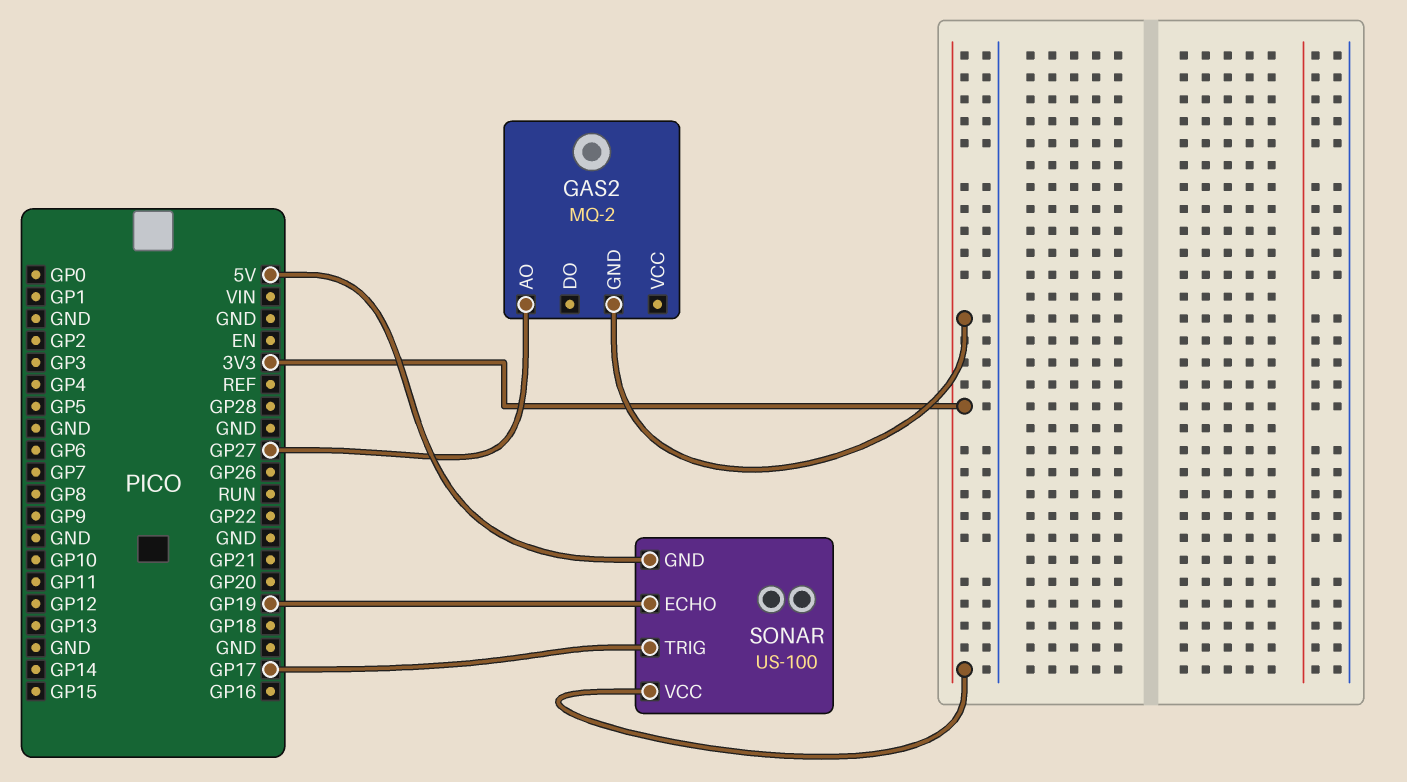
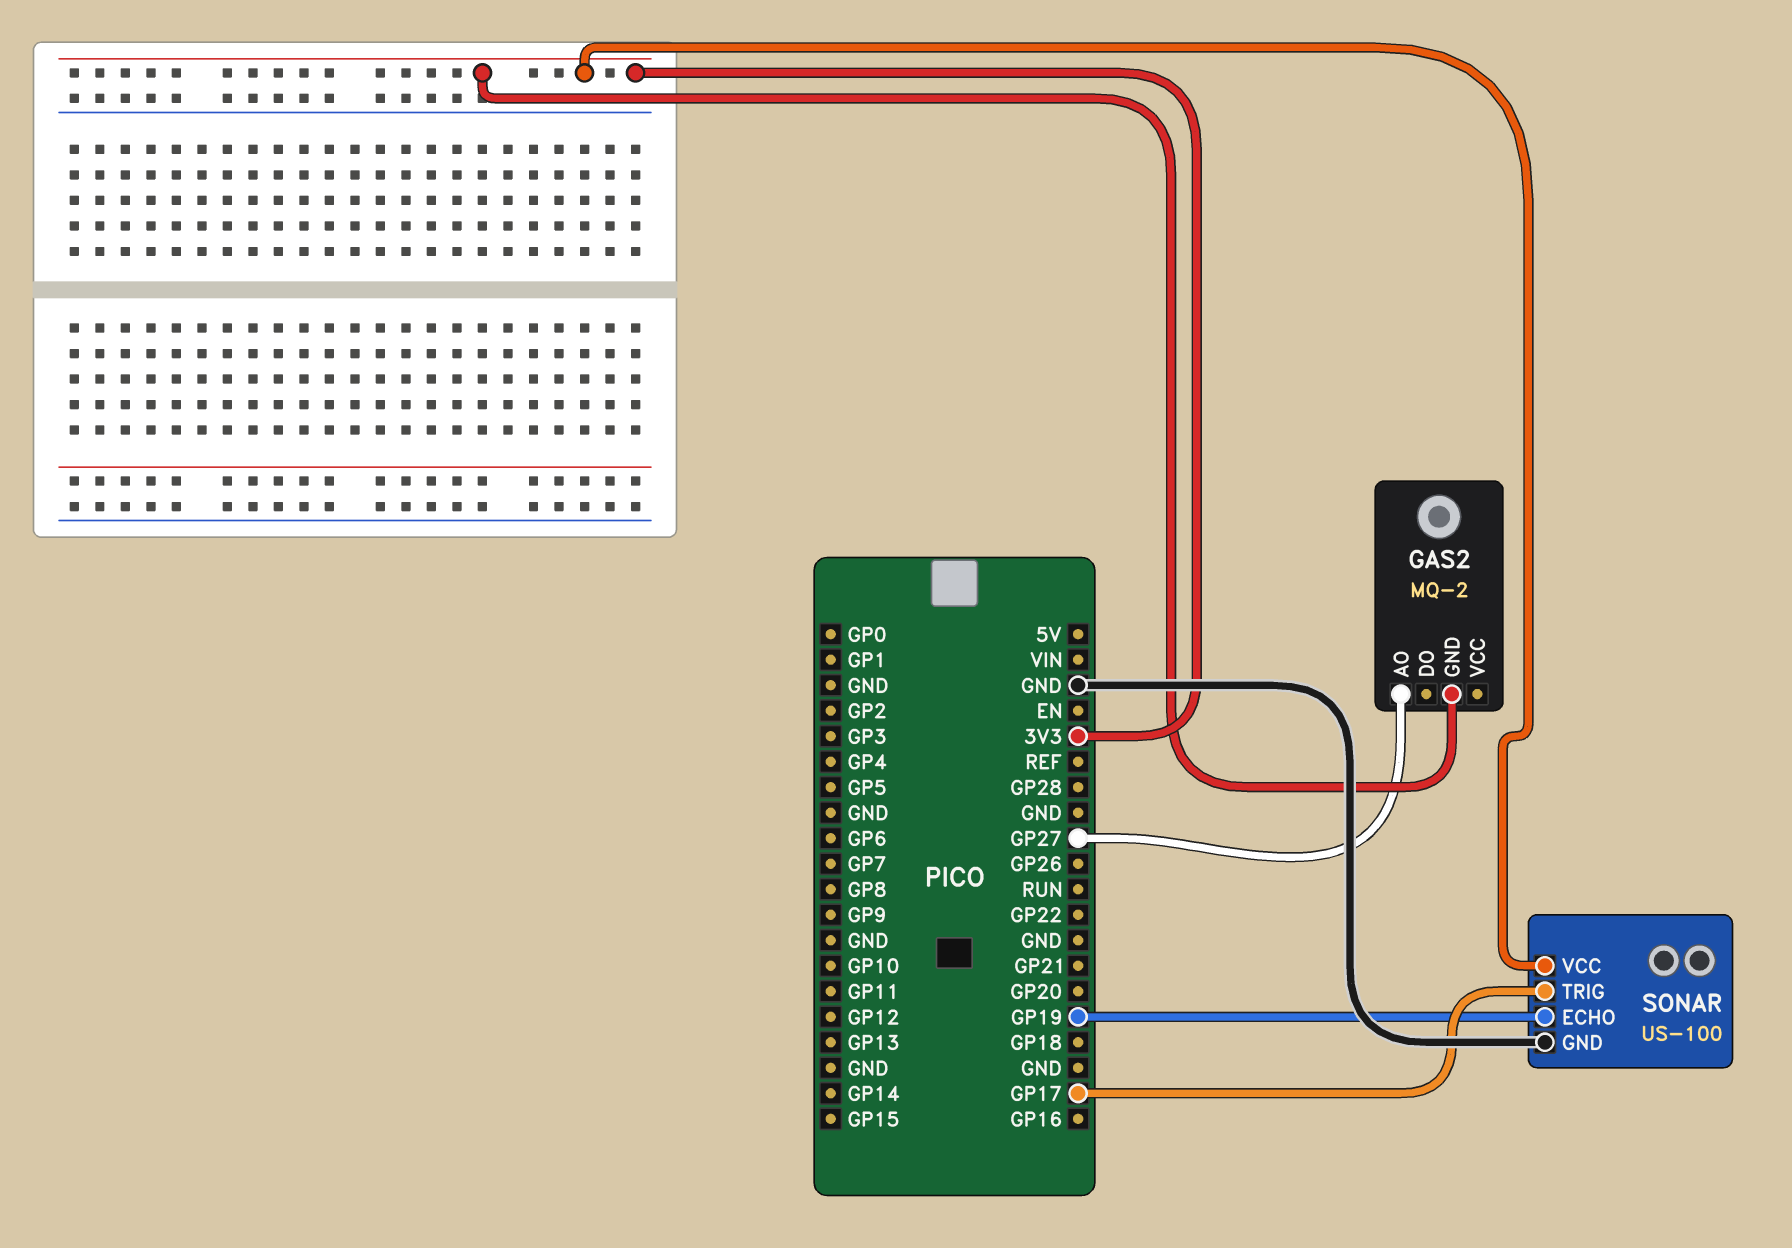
SONAR pin GND: 5V -> GND

